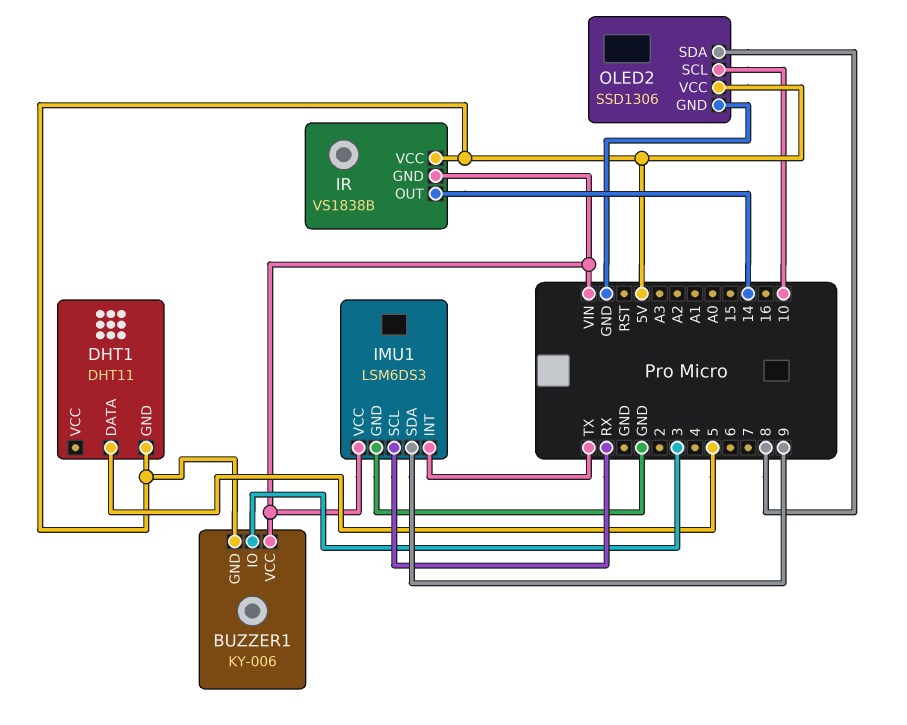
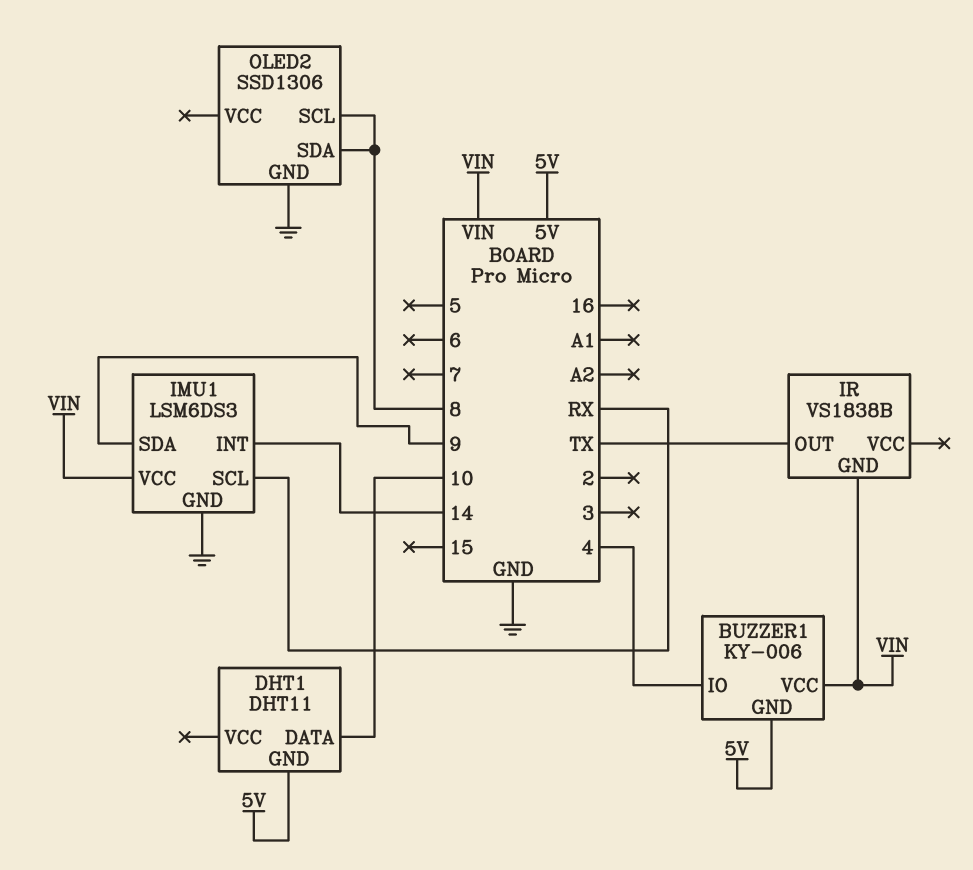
BUZZER1 pin IO: 3 -> 4
DHT1 pin DATA: 5 -> 10
IMU1 pin INT: TX -> 14
IR pin OUT: 14 -> TX
IR pin VCC: 5V -> none
OLED2 pin SCL: 10 -> 8
OLED2 pin VCC: 5V -> none

